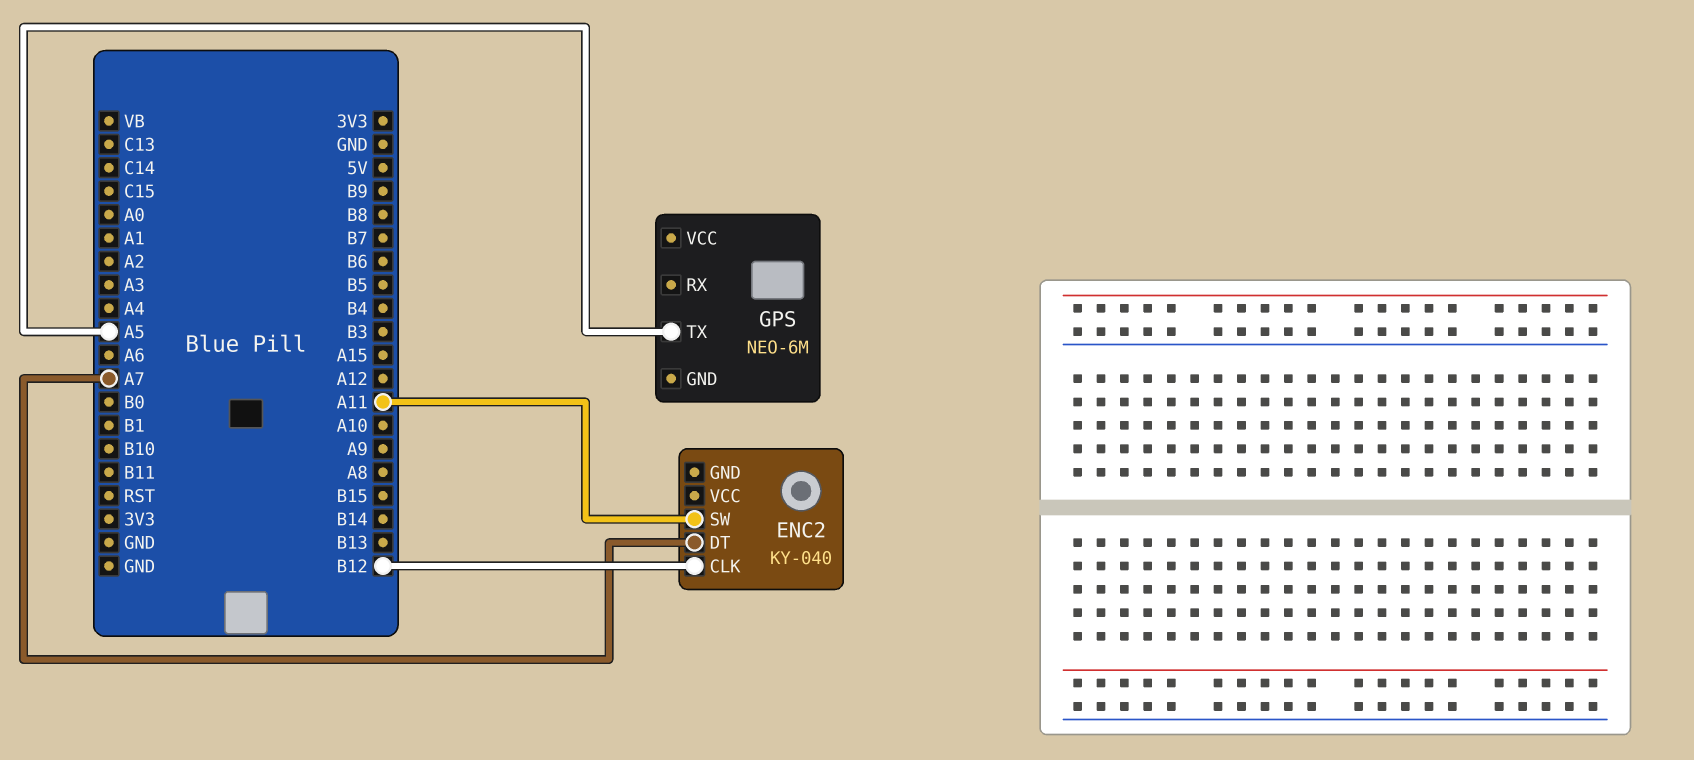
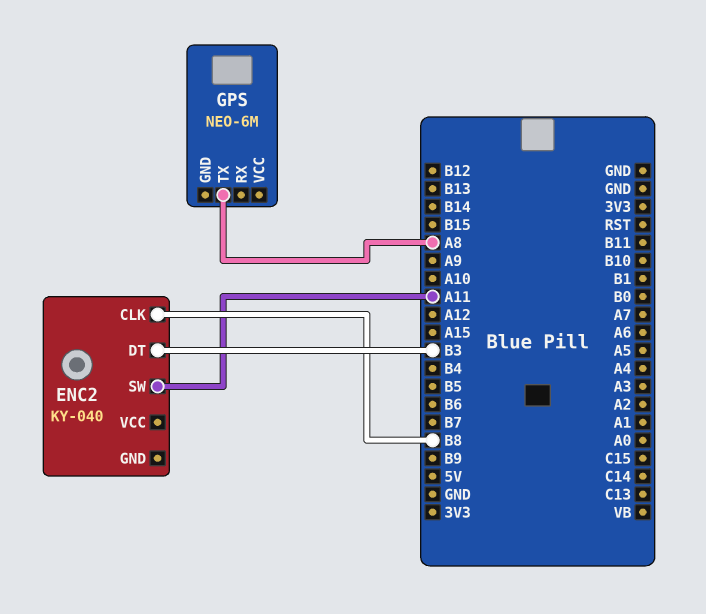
ENC2 pin CLK: B12 -> B8
ENC2 pin DT: A7 -> B3
GPS pin TX: A5 -> A8

